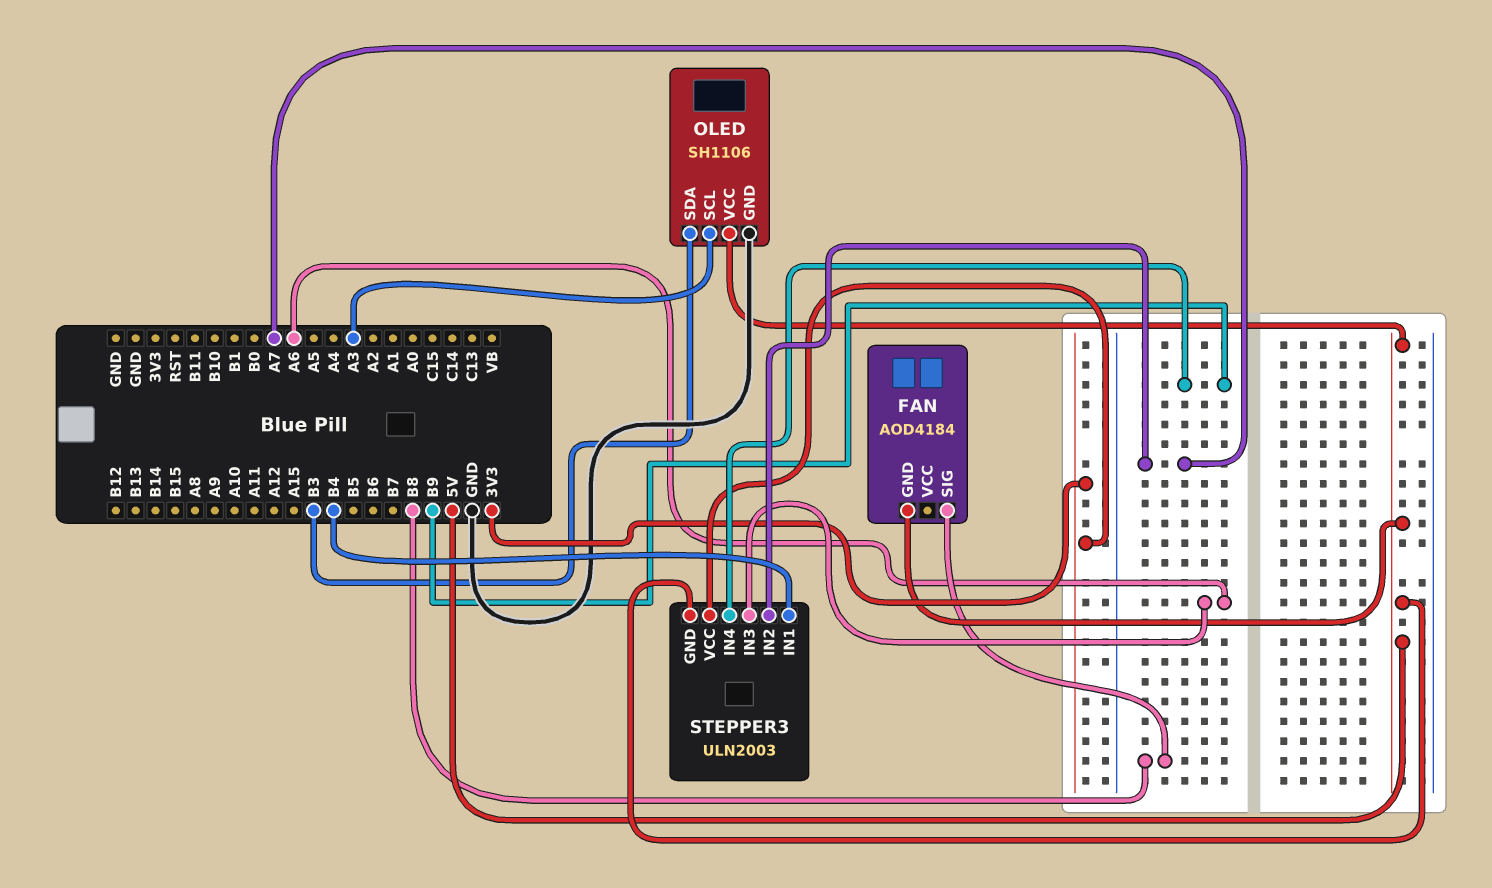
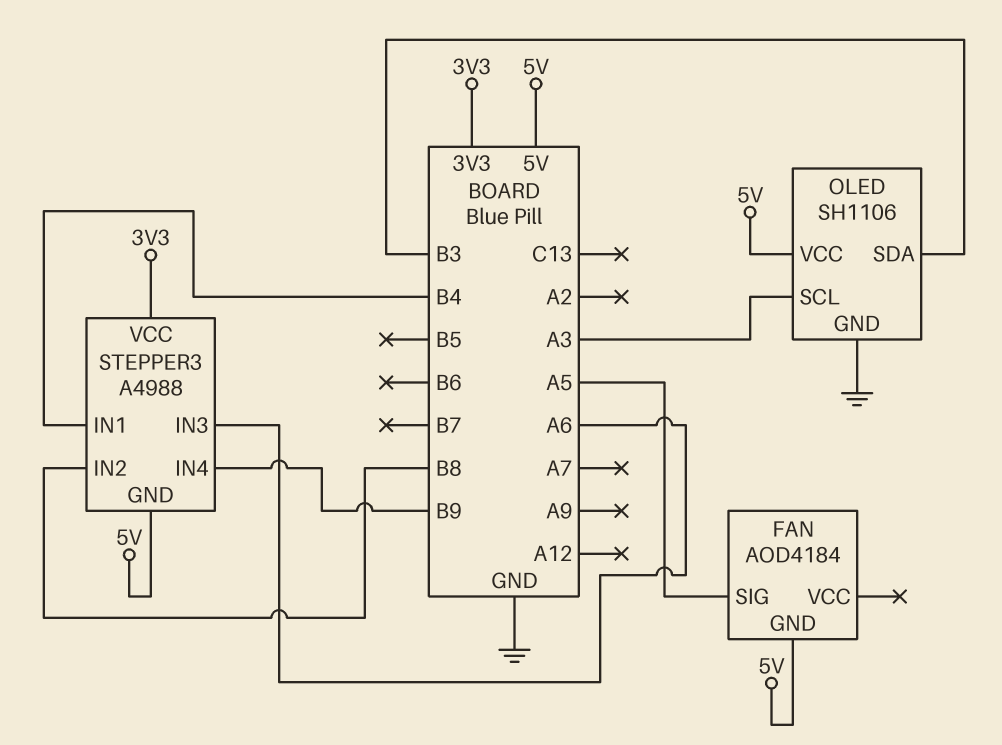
FAN pin SIG: B8 -> A5
STEPPER3: ULN2003 -> A4988
STEPPER3 pin IN2: A7 -> B8

